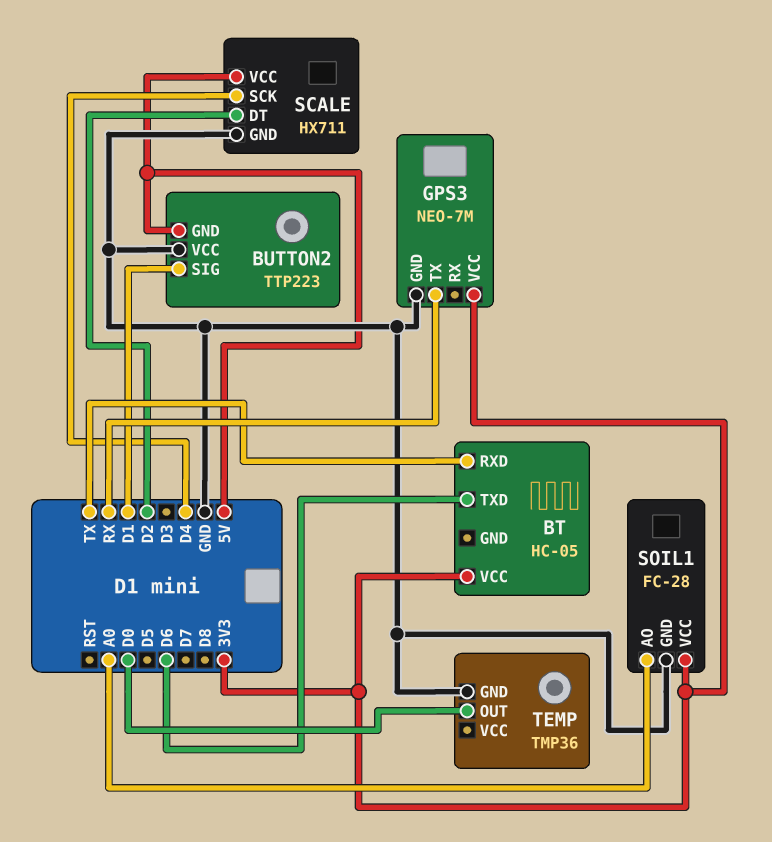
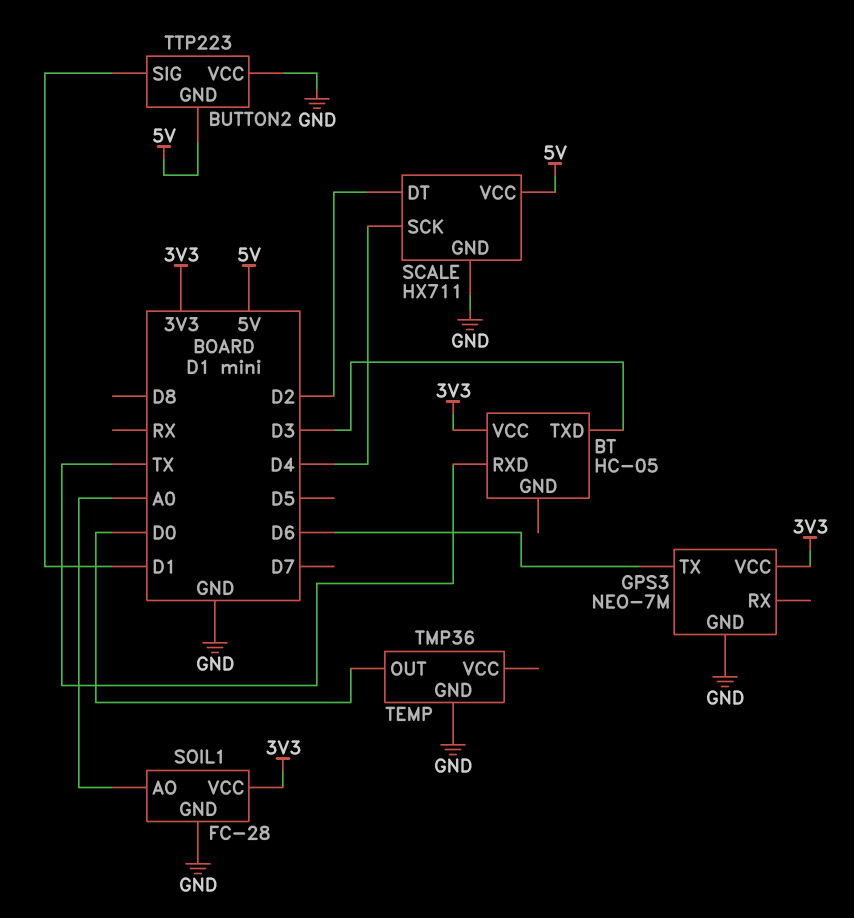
BT pin TXD: D6 -> D3
GPS3 pin TX: RX -> D6

